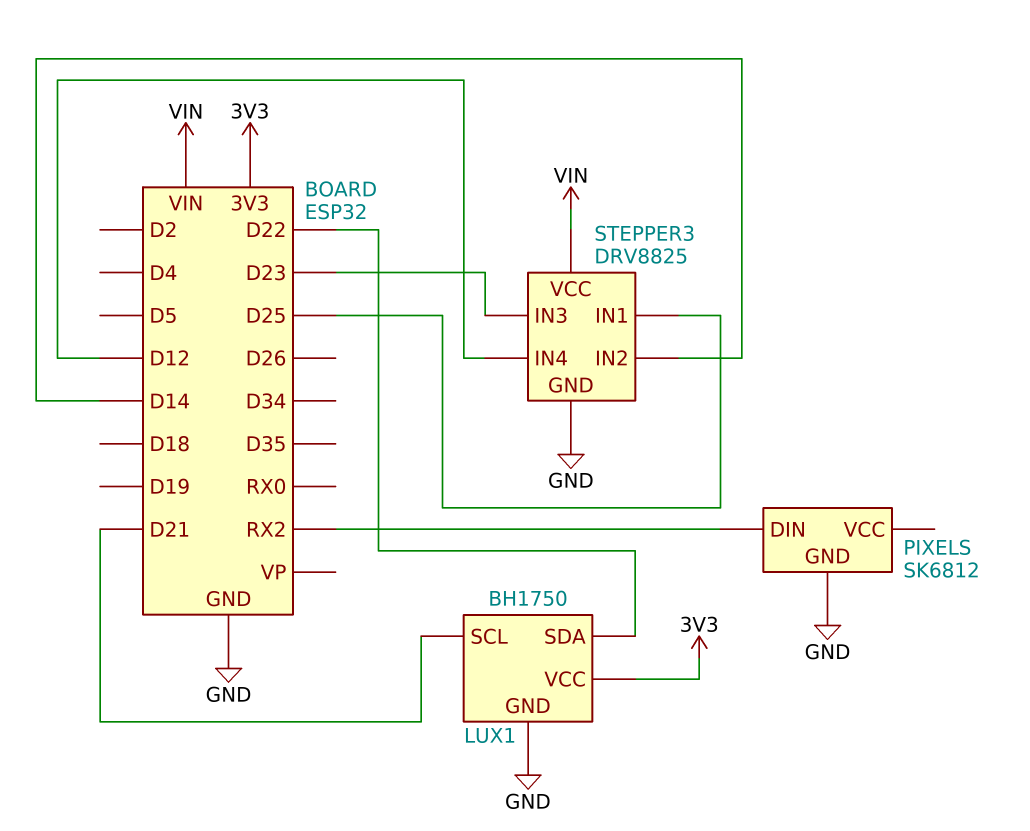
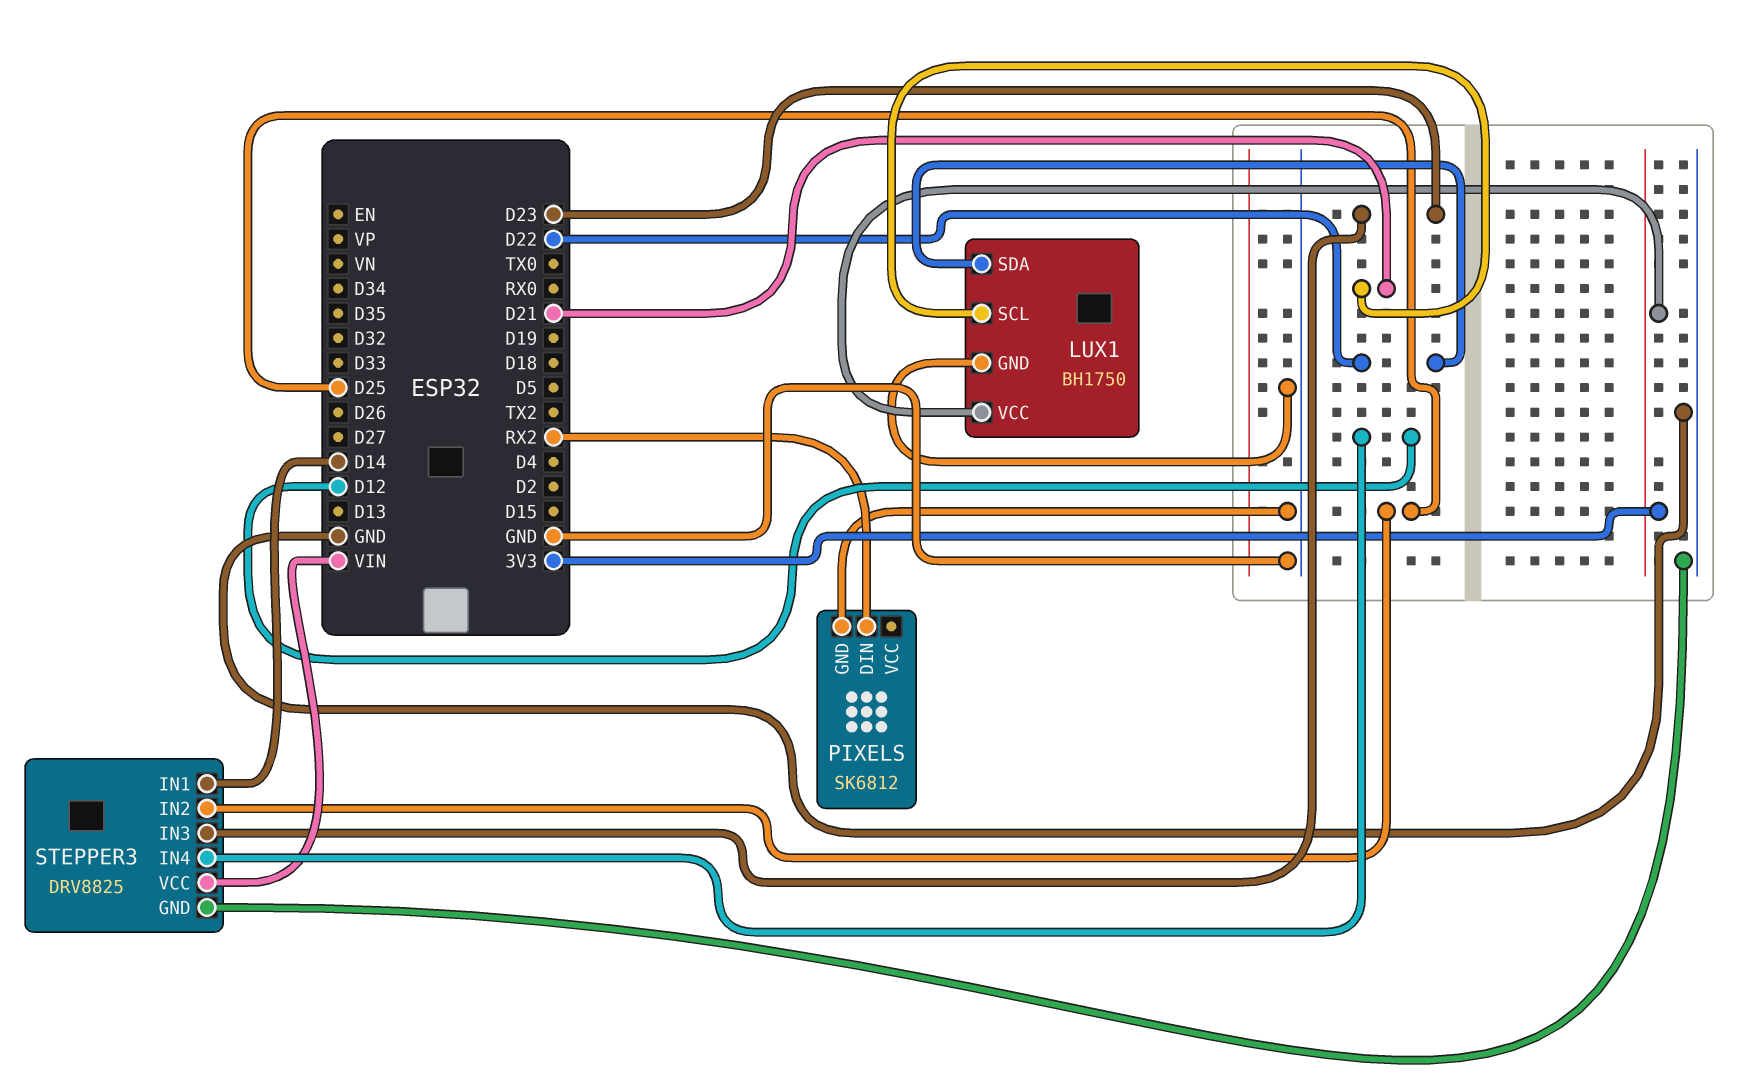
STEPPER3 pin IN1: D25 -> D14
STEPPER3 pin IN2: D14 -> D25

